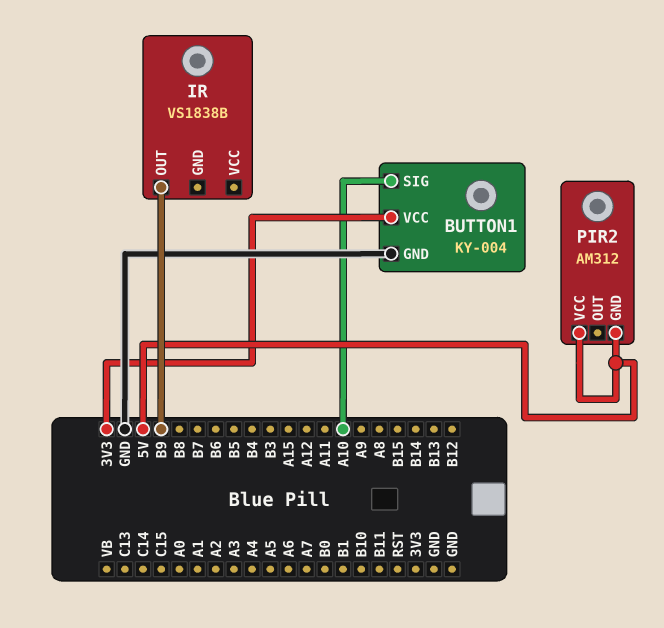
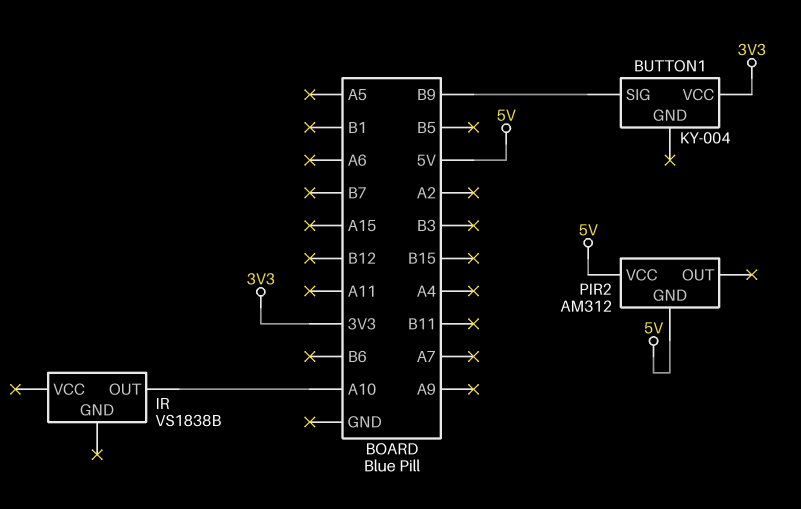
BUTTON1 pin GND: GND -> none
BUTTON1 pin SIG: A10 -> B9
IR pin OUT: B9 -> A10

